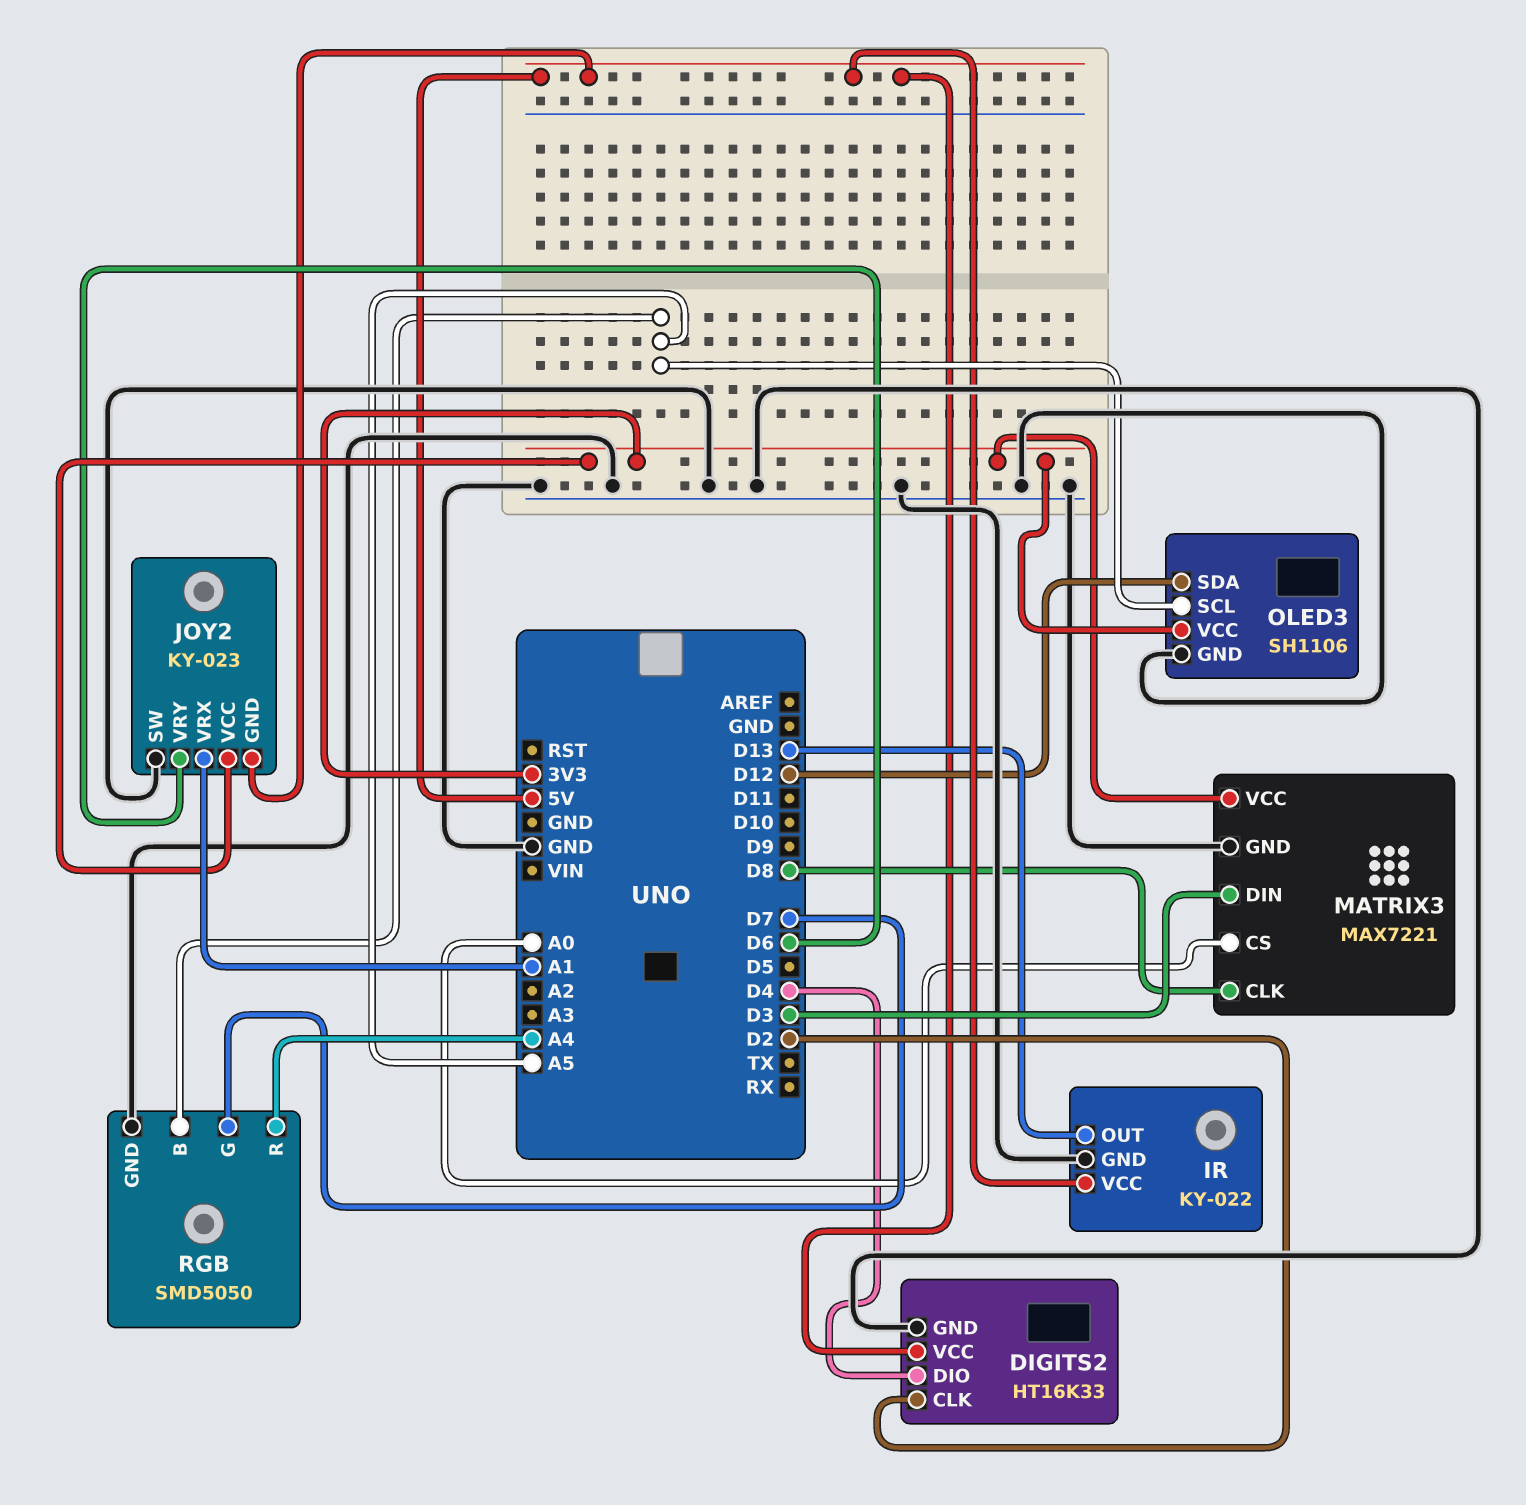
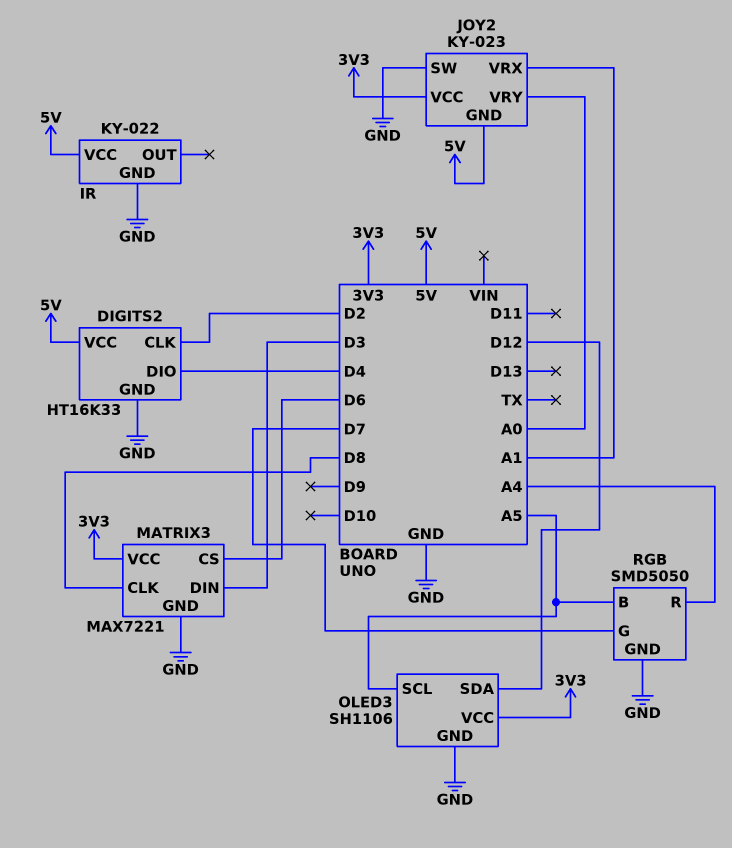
IR pin OUT: D13 -> none
JOY2 pin VRY: D6 -> A0
MATRIX3 pin CS: A0 -> D6

